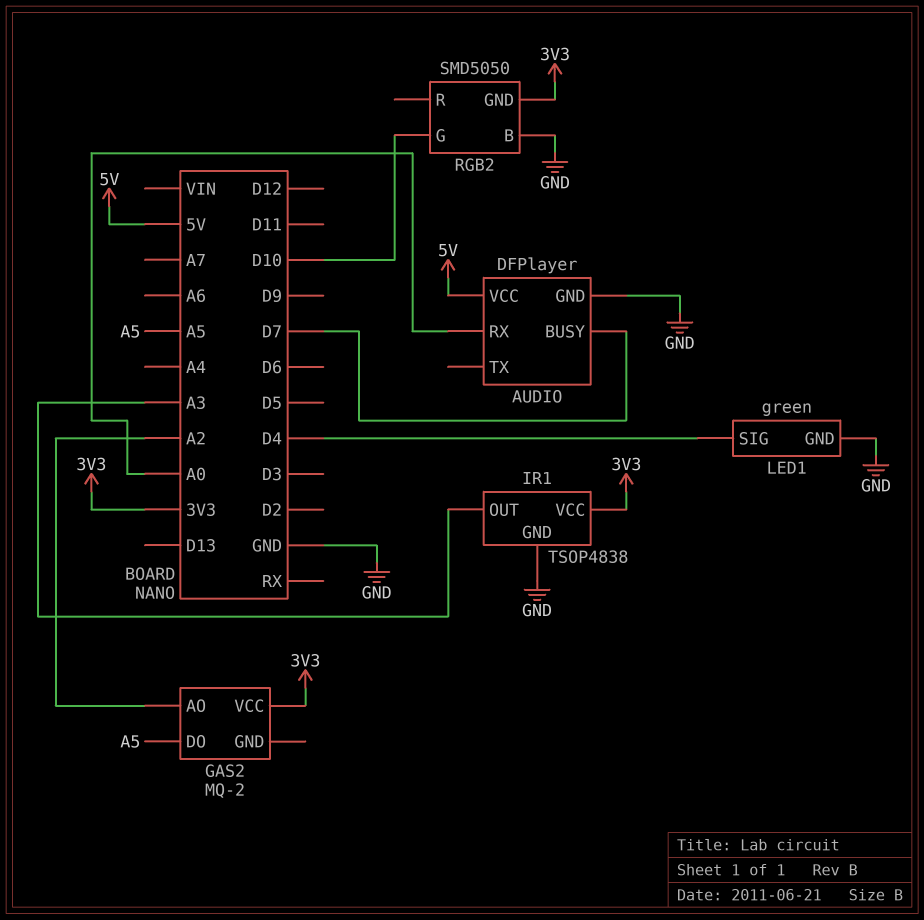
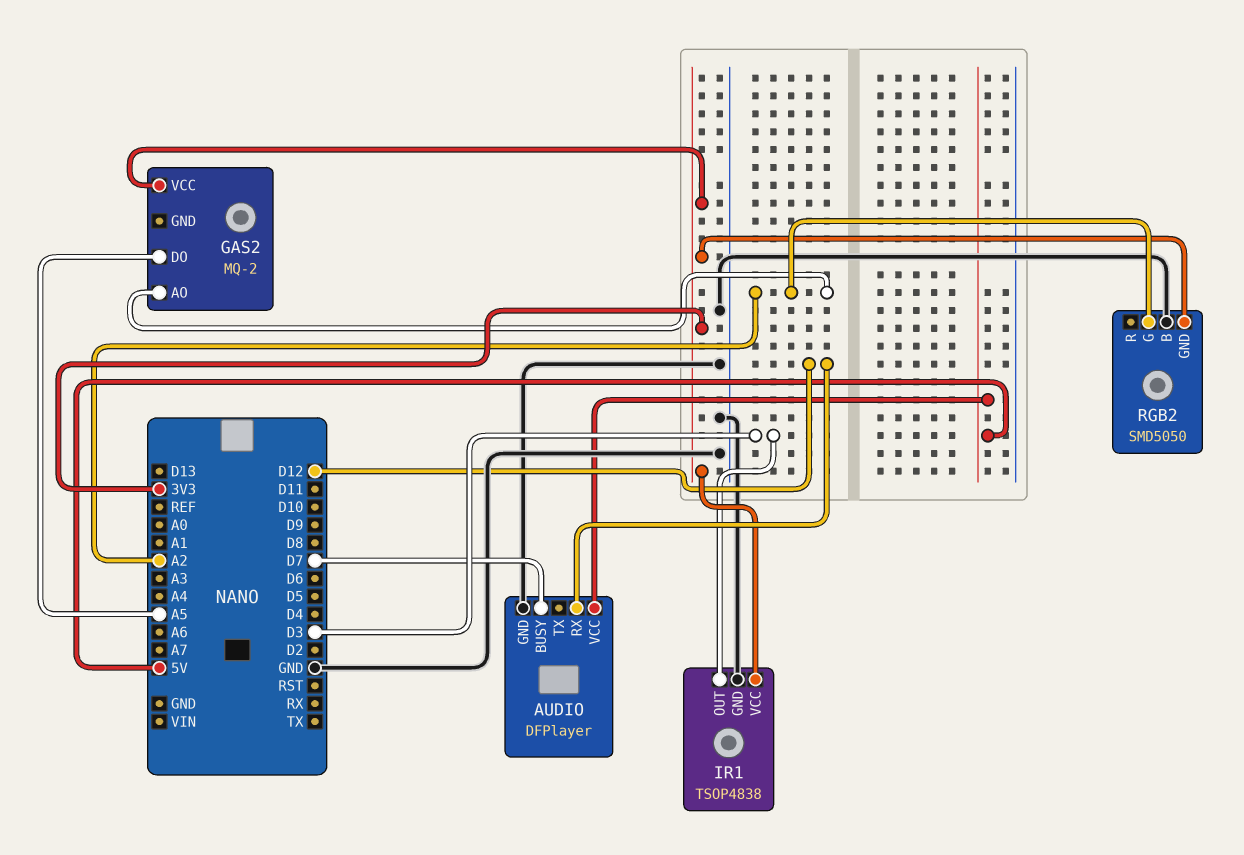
AUDIO pin RX: A0 -> D12
IR1 pin OUT: A3 -> D3
LED1: green -> none
LED1 pin GND: GND -> none
LED1 pin SIG: D4 -> none
RGB2 pin G: D10 -> A2

